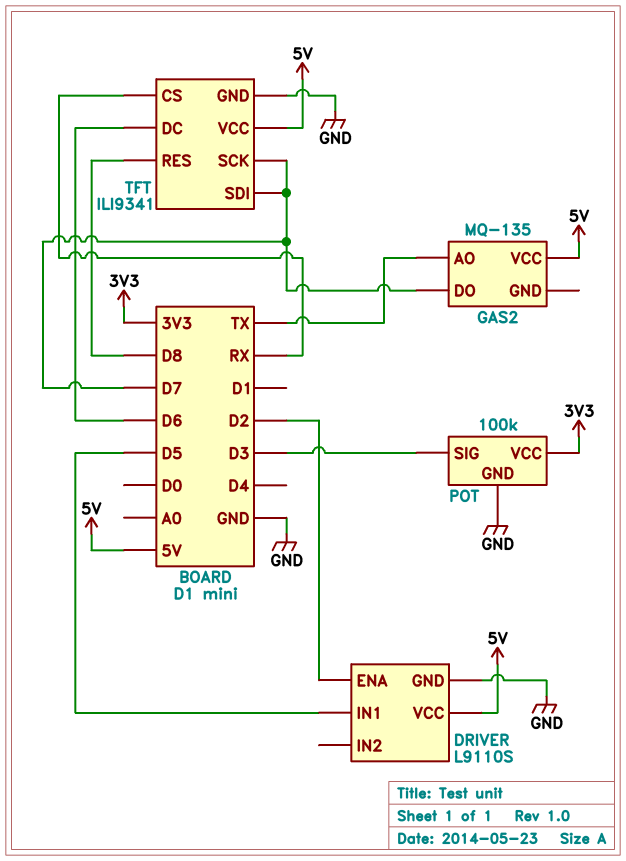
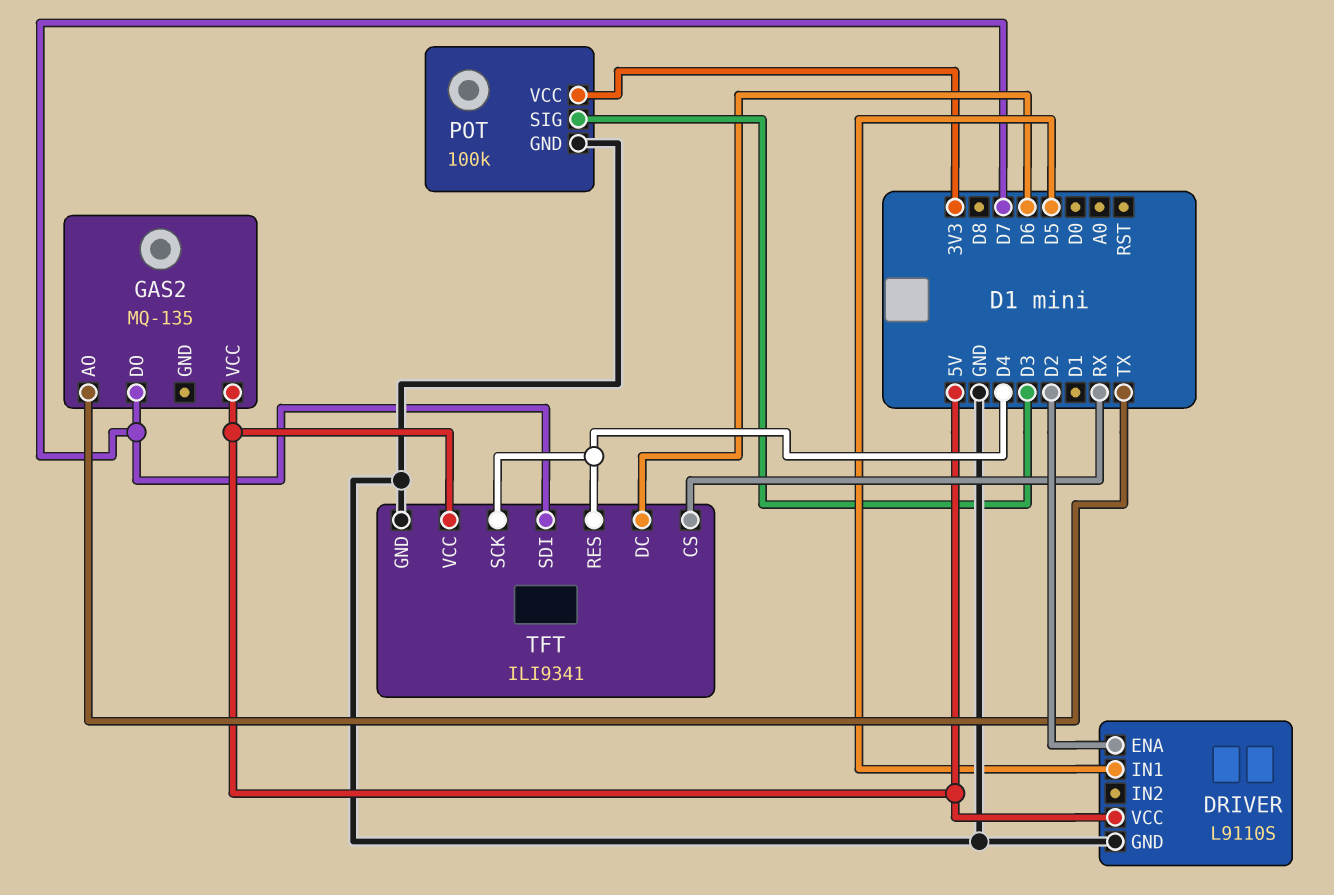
TFT pin RES: D8 -> D4
TFT pin SCK: D7 -> D4

